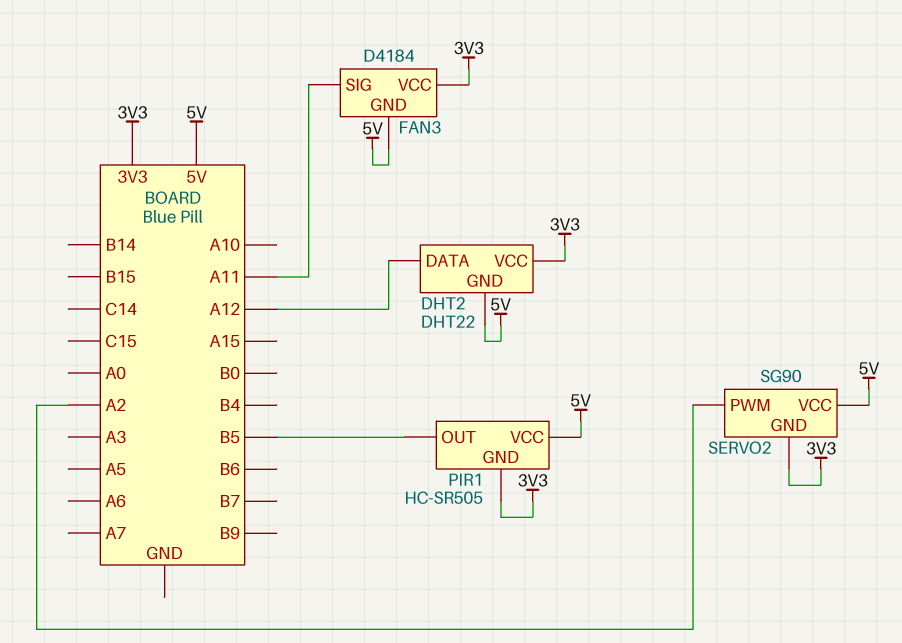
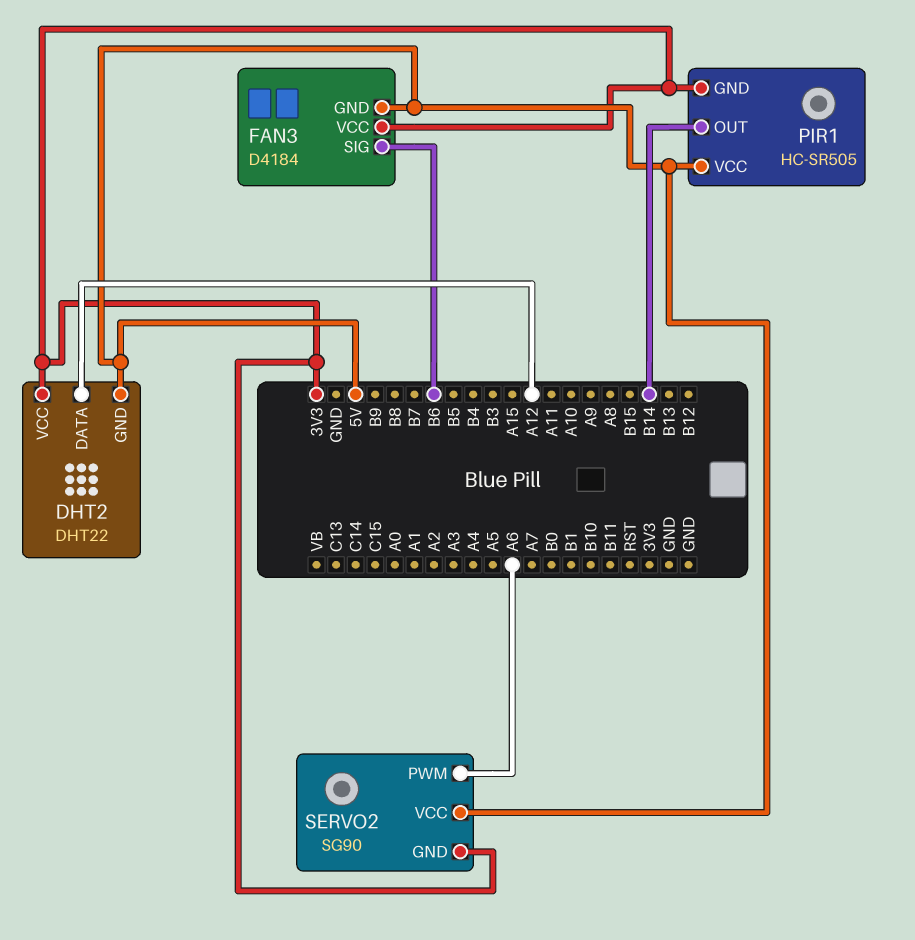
FAN3 pin SIG: A11 -> B6
PIR1 pin OUT: B5 -> B14
SERVO2 pin PWM: A2 -> A6

